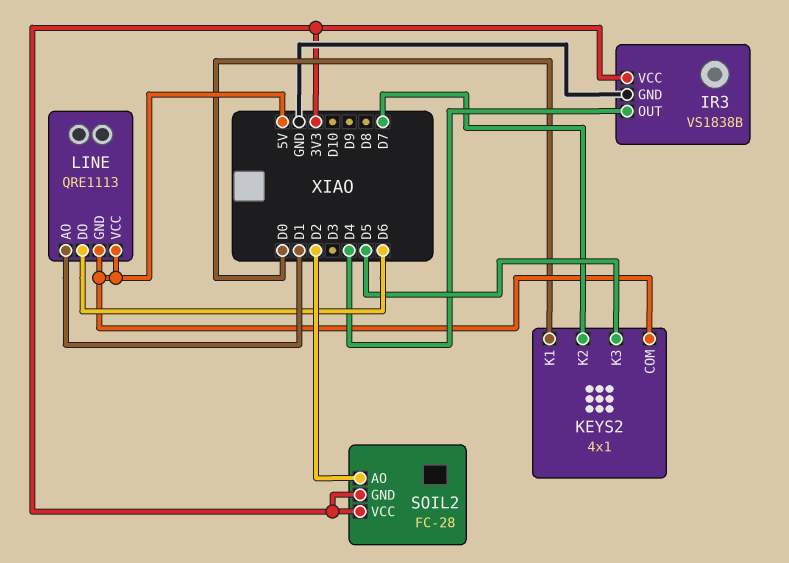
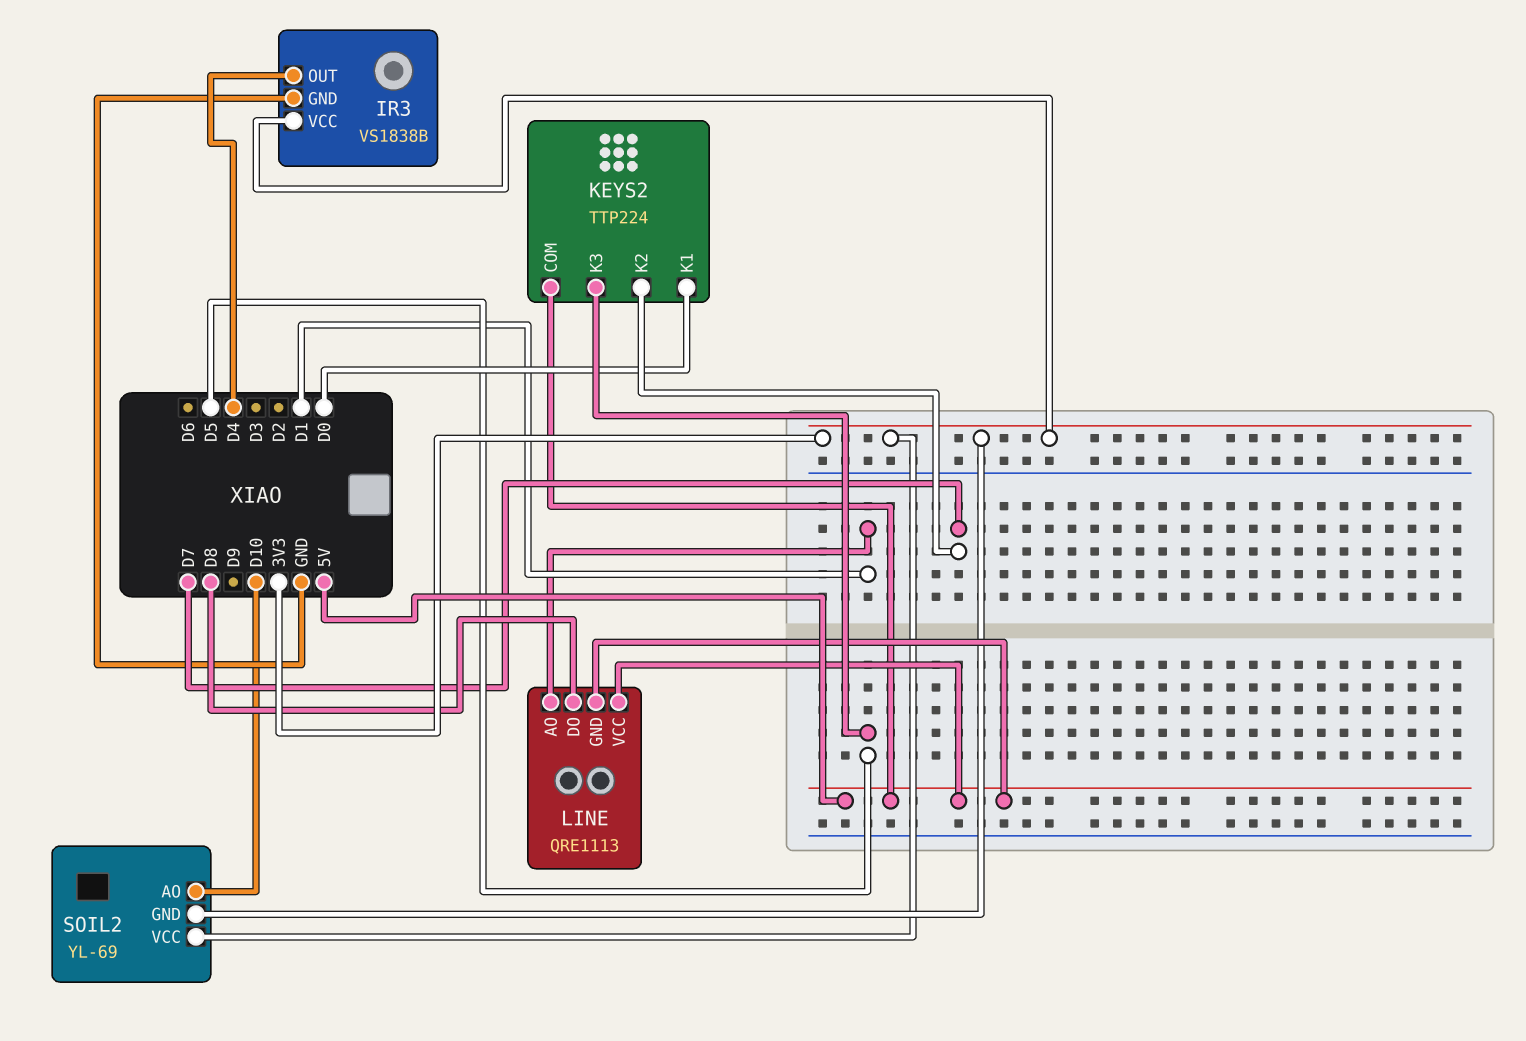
KEYS2: 4x1 -> TTP224
LINE pin DO: D6 -> D8
SOIL2: FC-28 -> YL-69
SOIL2 pin AO: D2 -> D10

